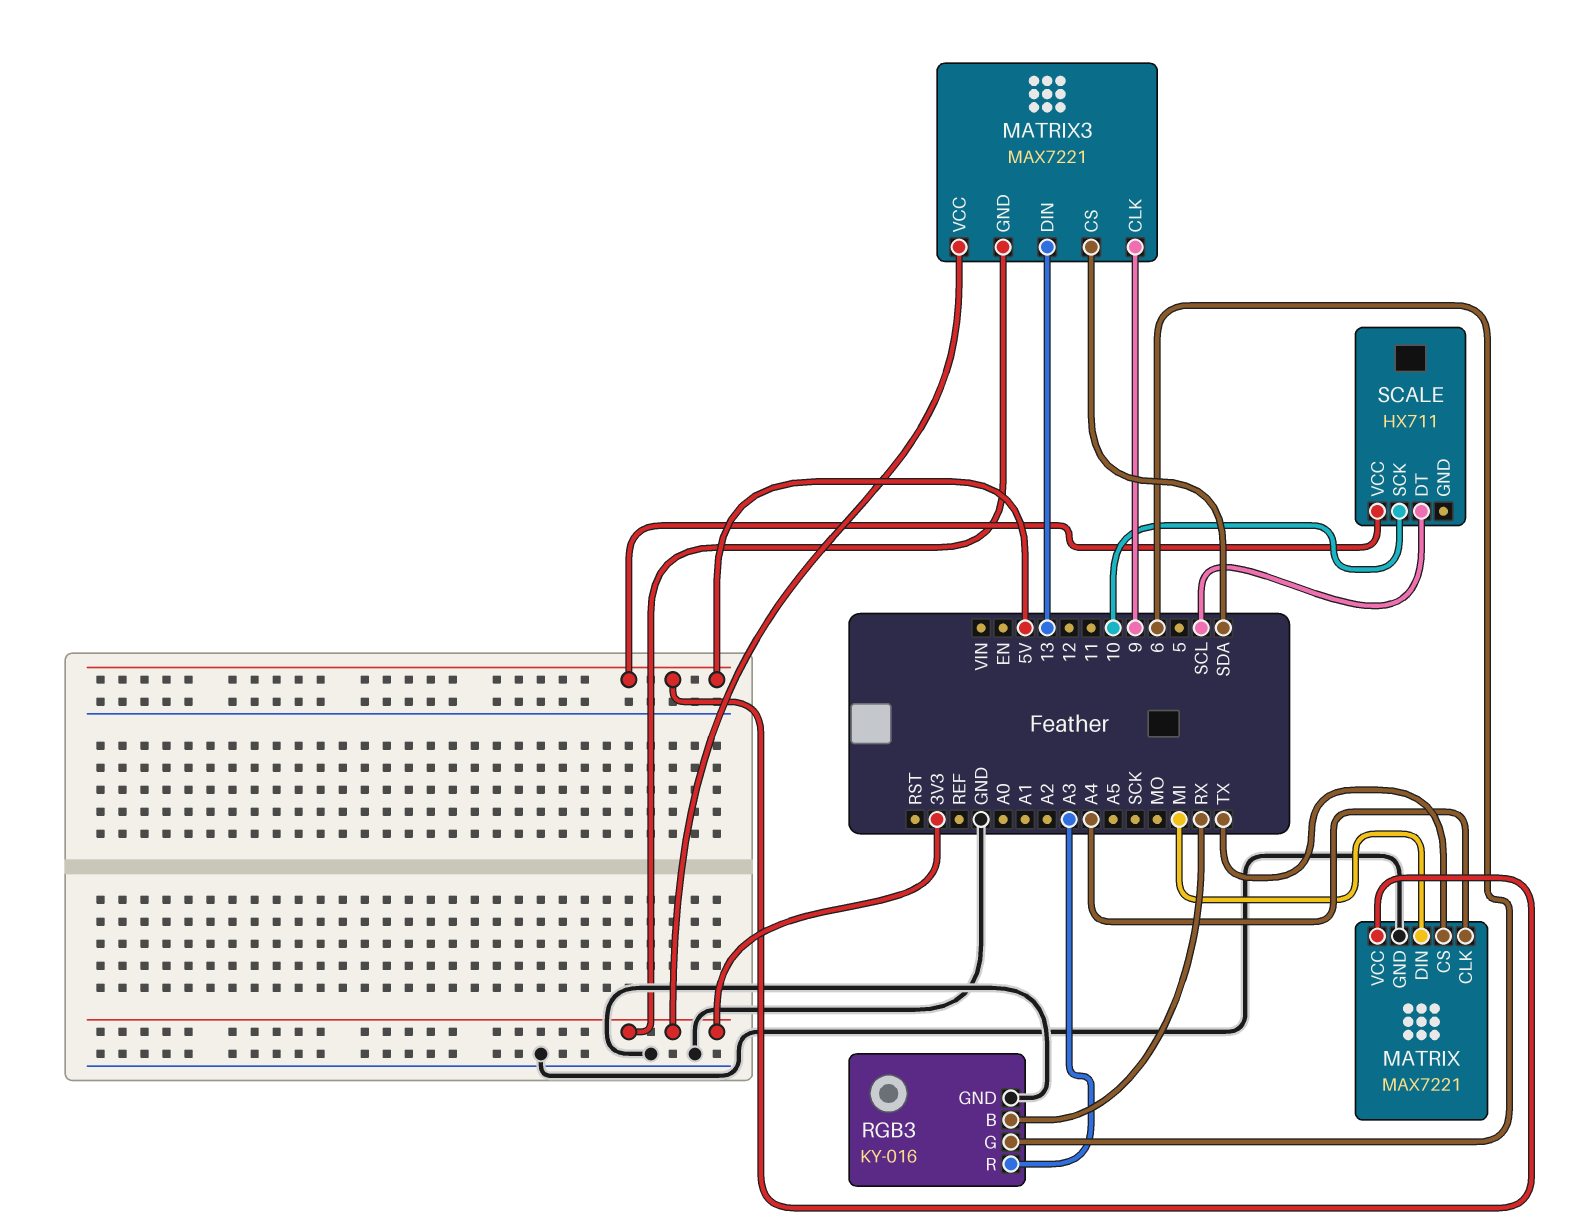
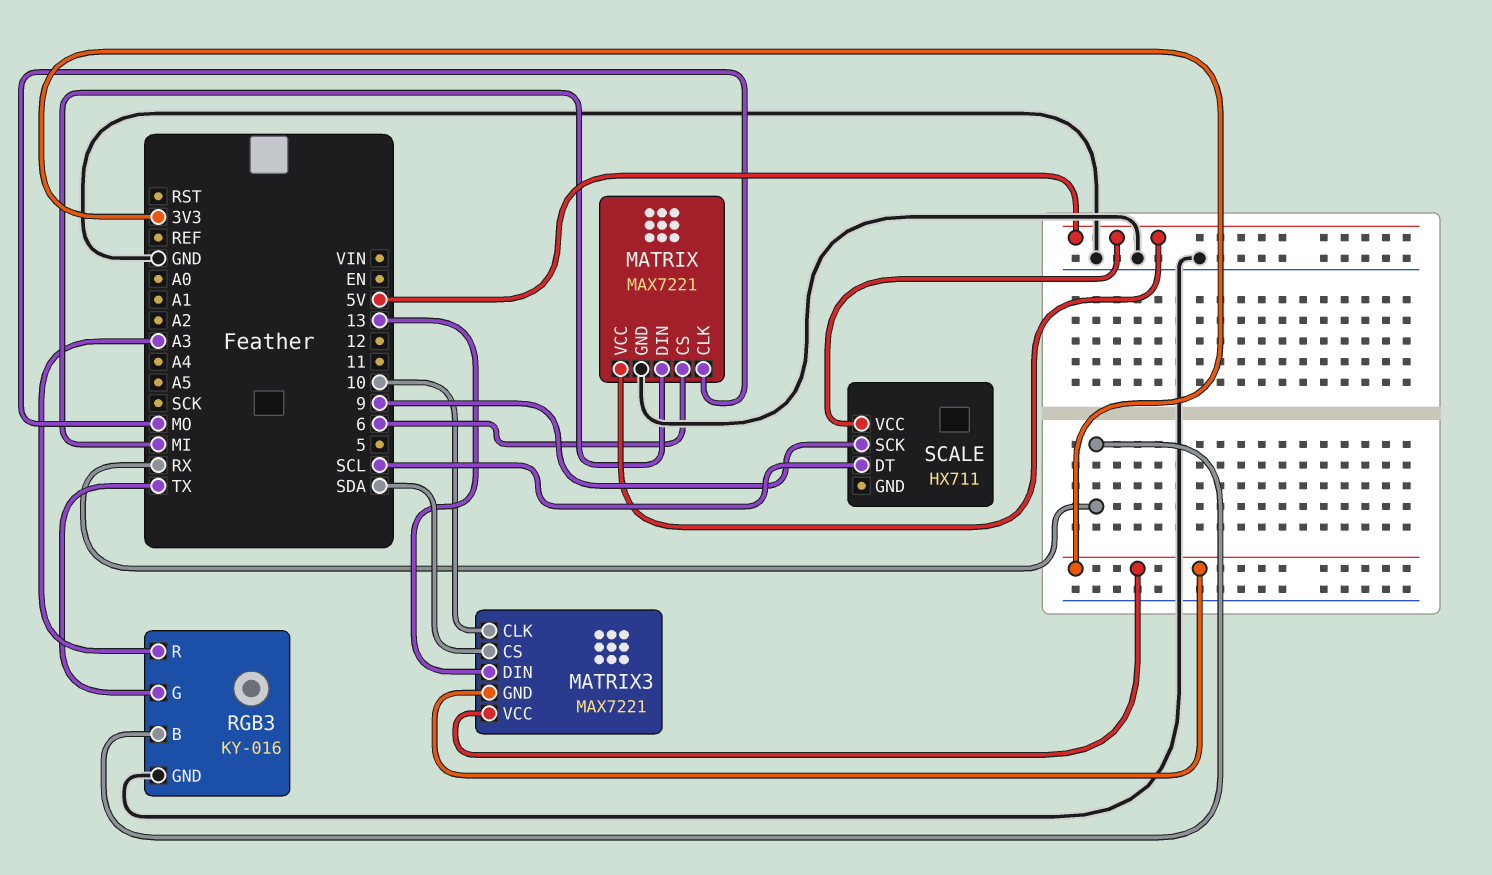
MATRIX pin CLK: A4 -> MO
MATRIX pin CS: TX -> 6
MATRIX3 pin CLK: 9 -> 10
RGB3 pin G: 6 -> TX
SCALE pin SCK: 10 -> 9

